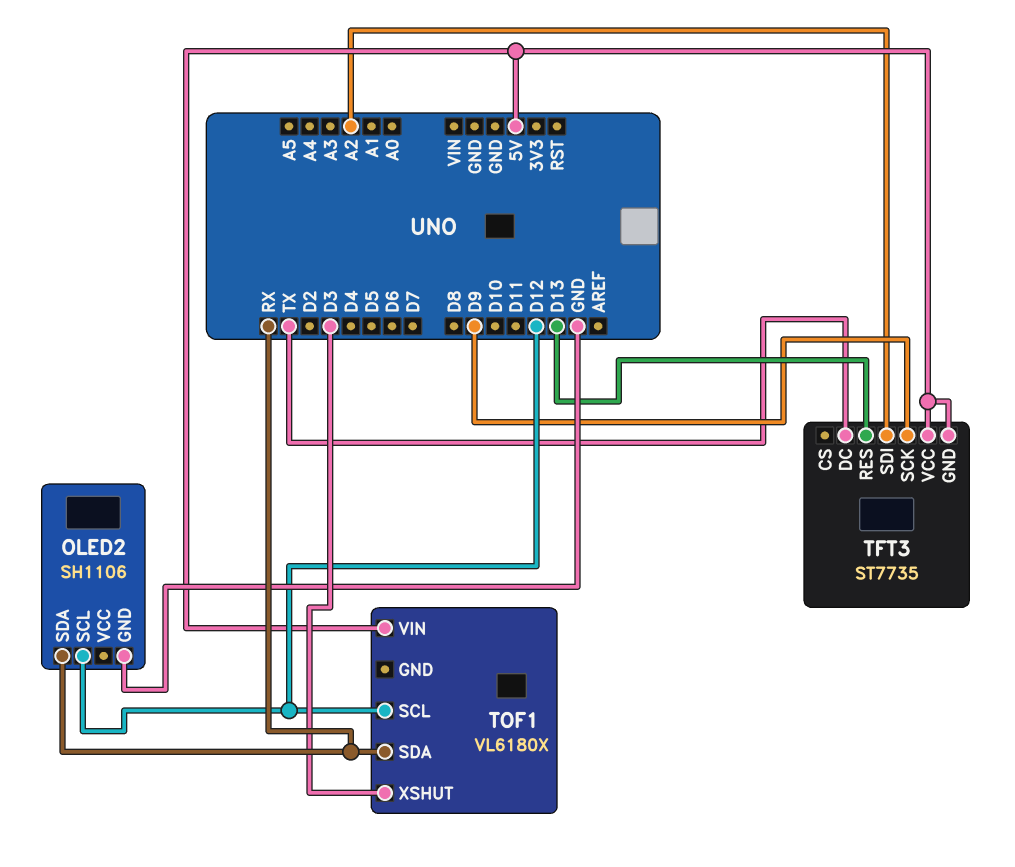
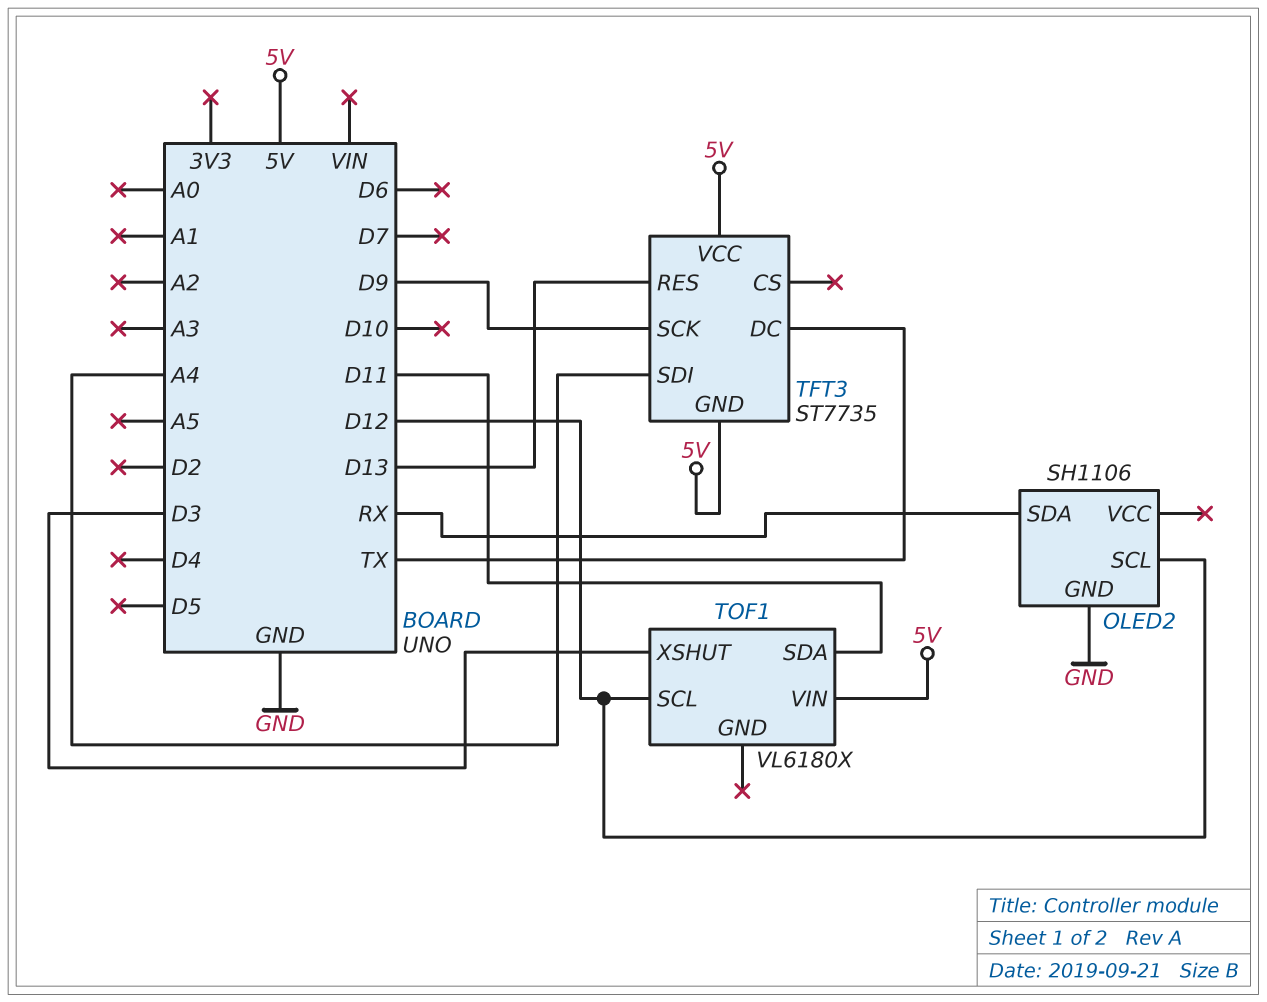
TFT3 pin SDI: A2 -> A4
TOF1 pin SDA: RX -> D11

